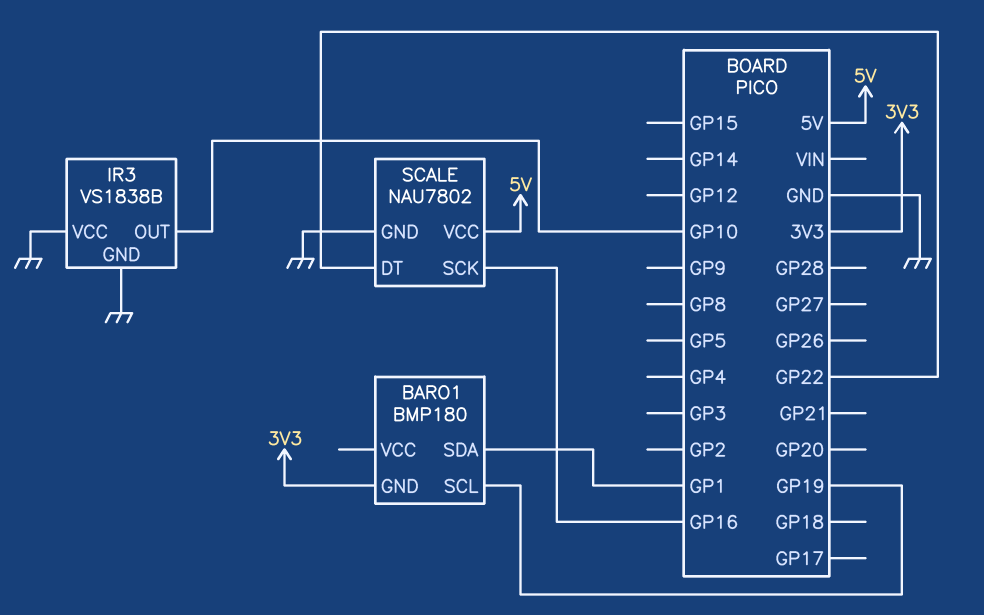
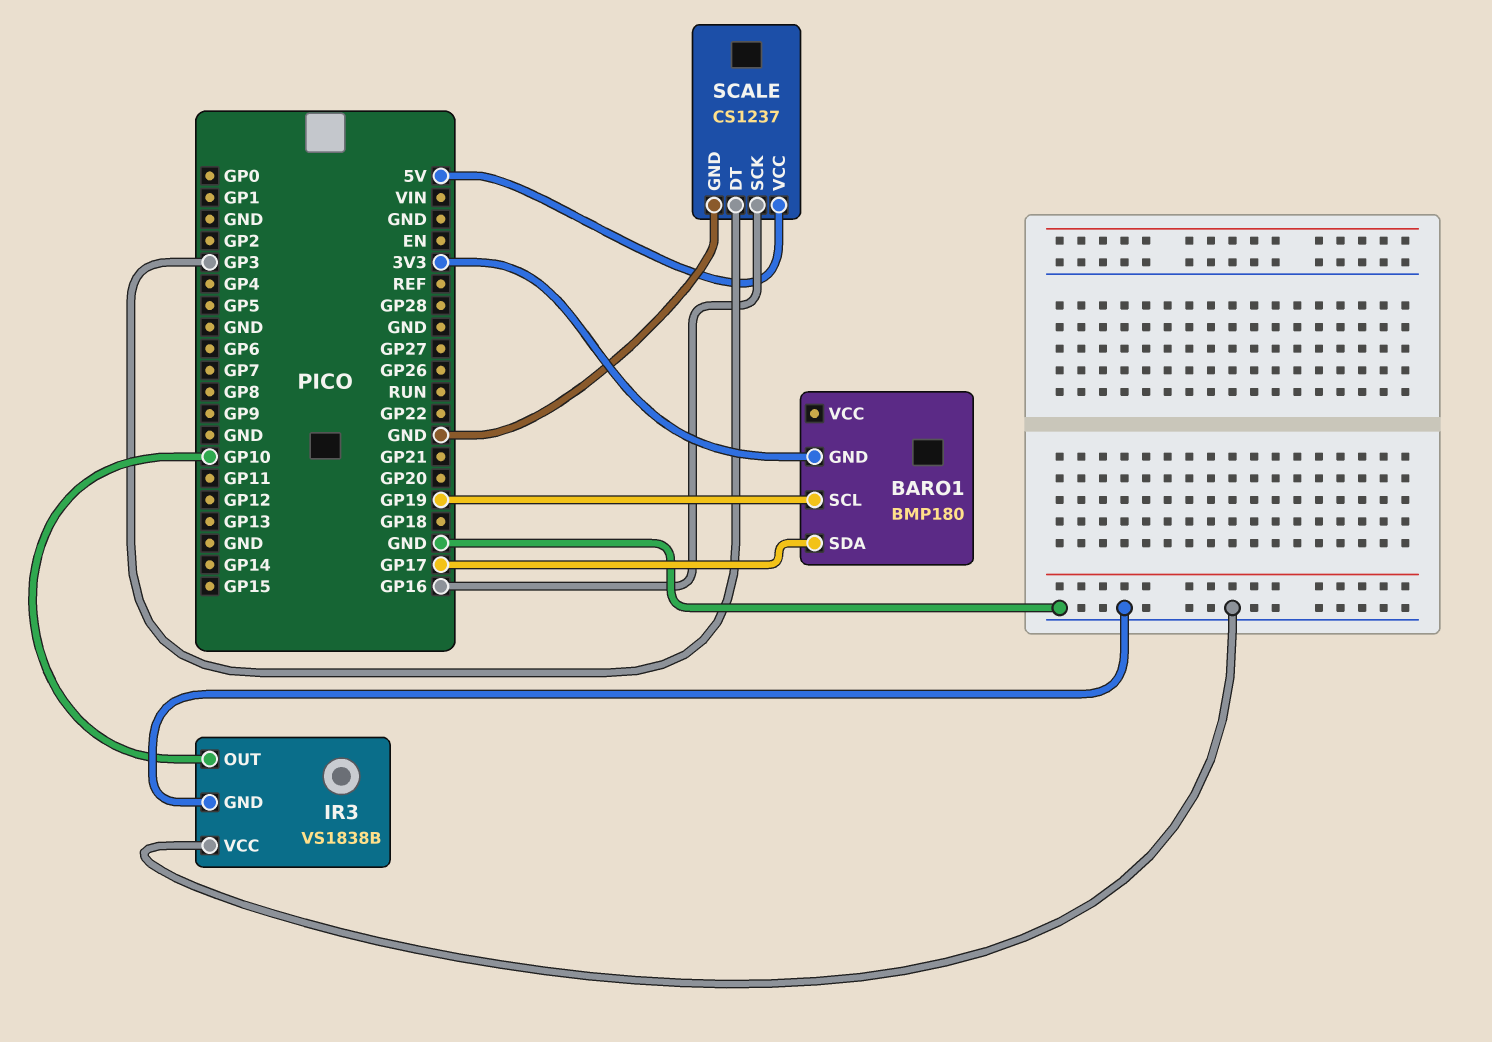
BARO1 pin SDA: GP1 -> GP17
SCALE: NAU7802 -> CS1237
SCALE pin DT: GP22 -> GP3

